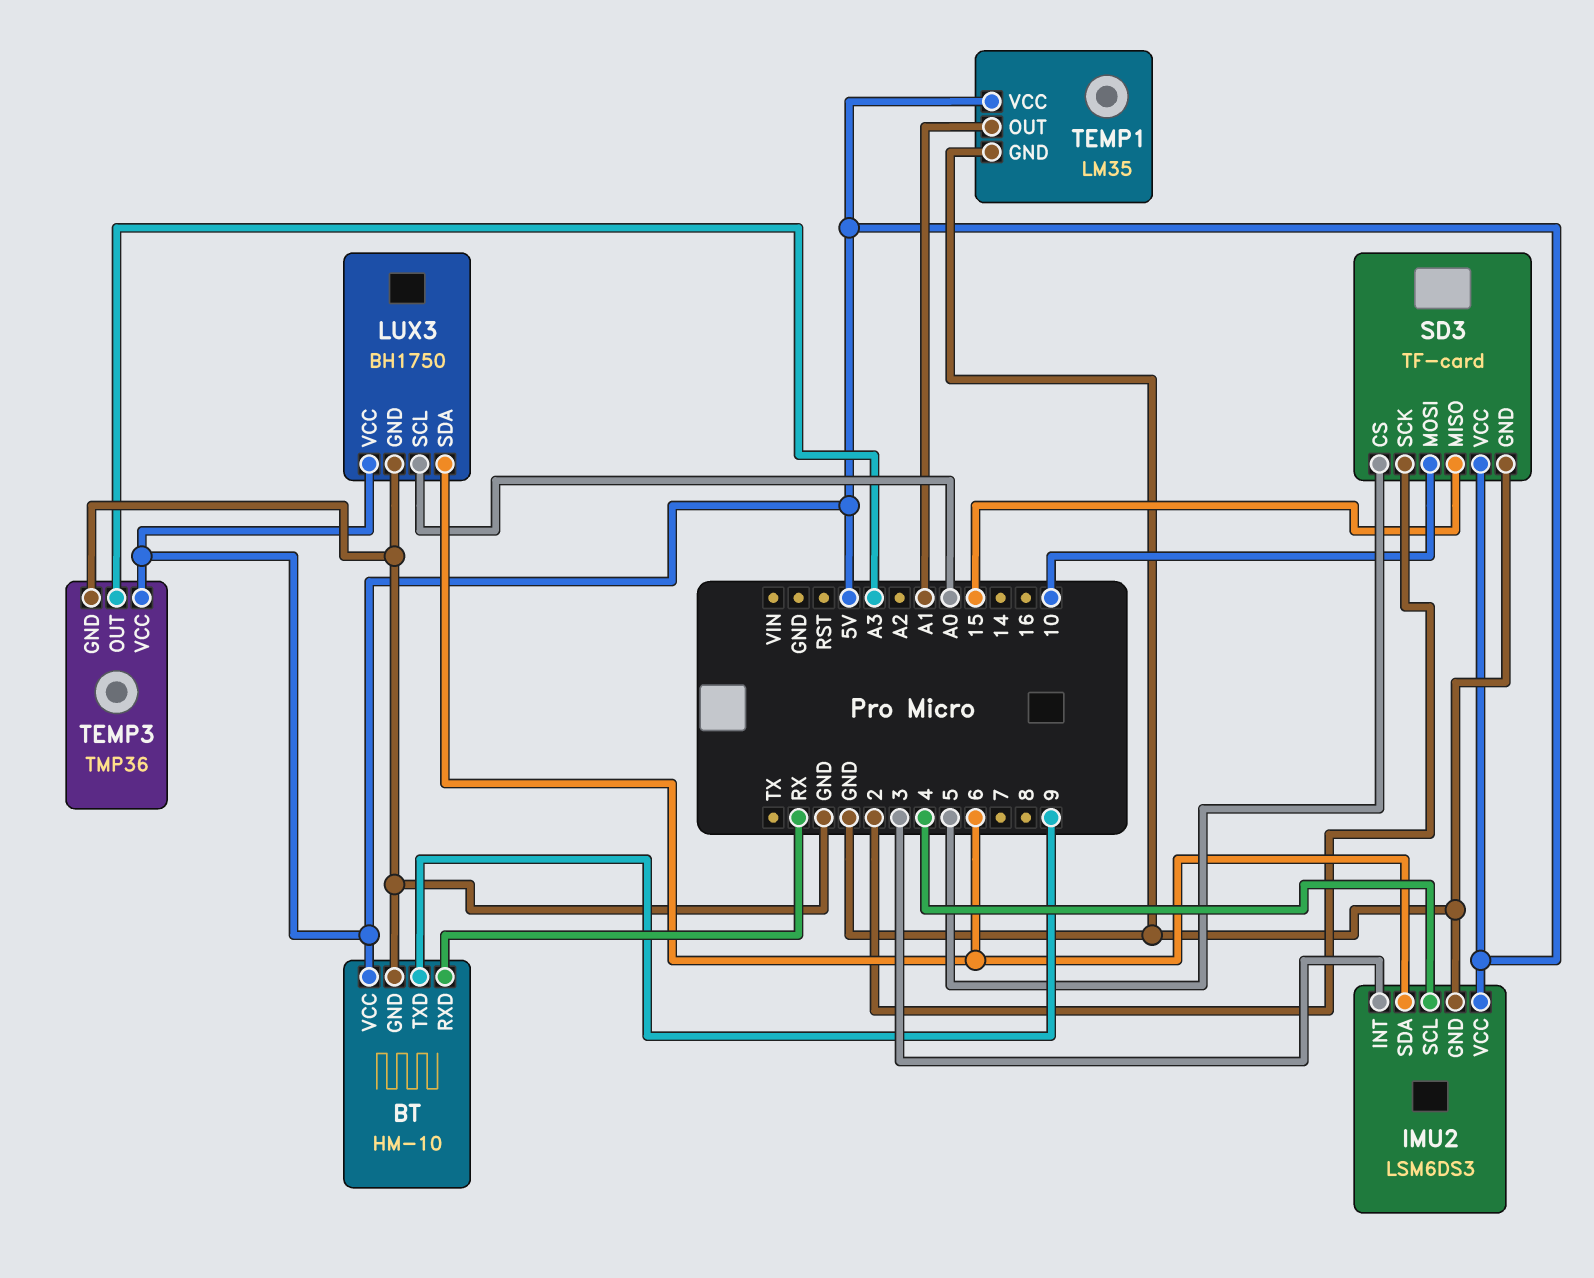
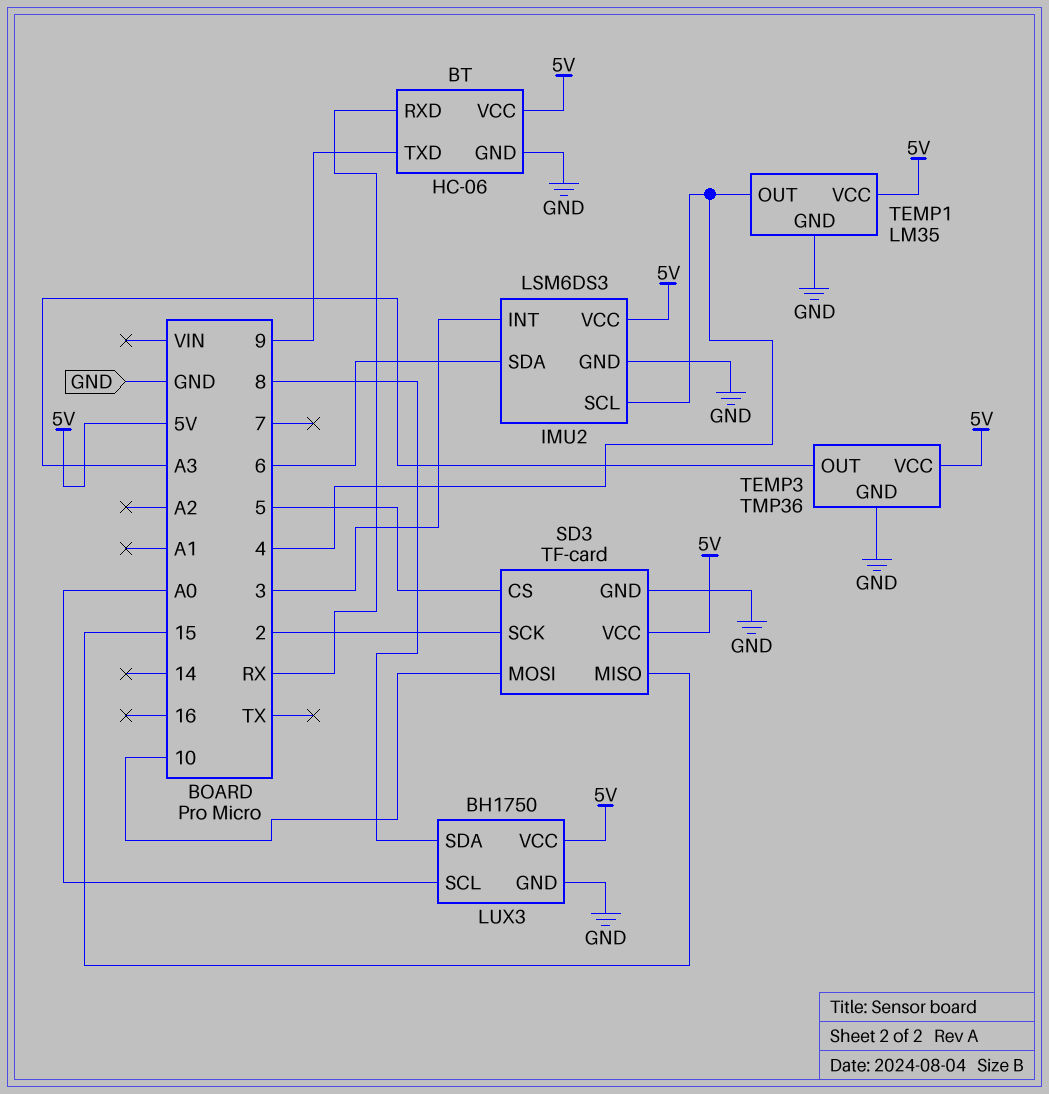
BT: HM-10 -> HC-06
LUX3 pin SDA: 6 -> 8
TEMP1 pin OUT: A1 -> 4

